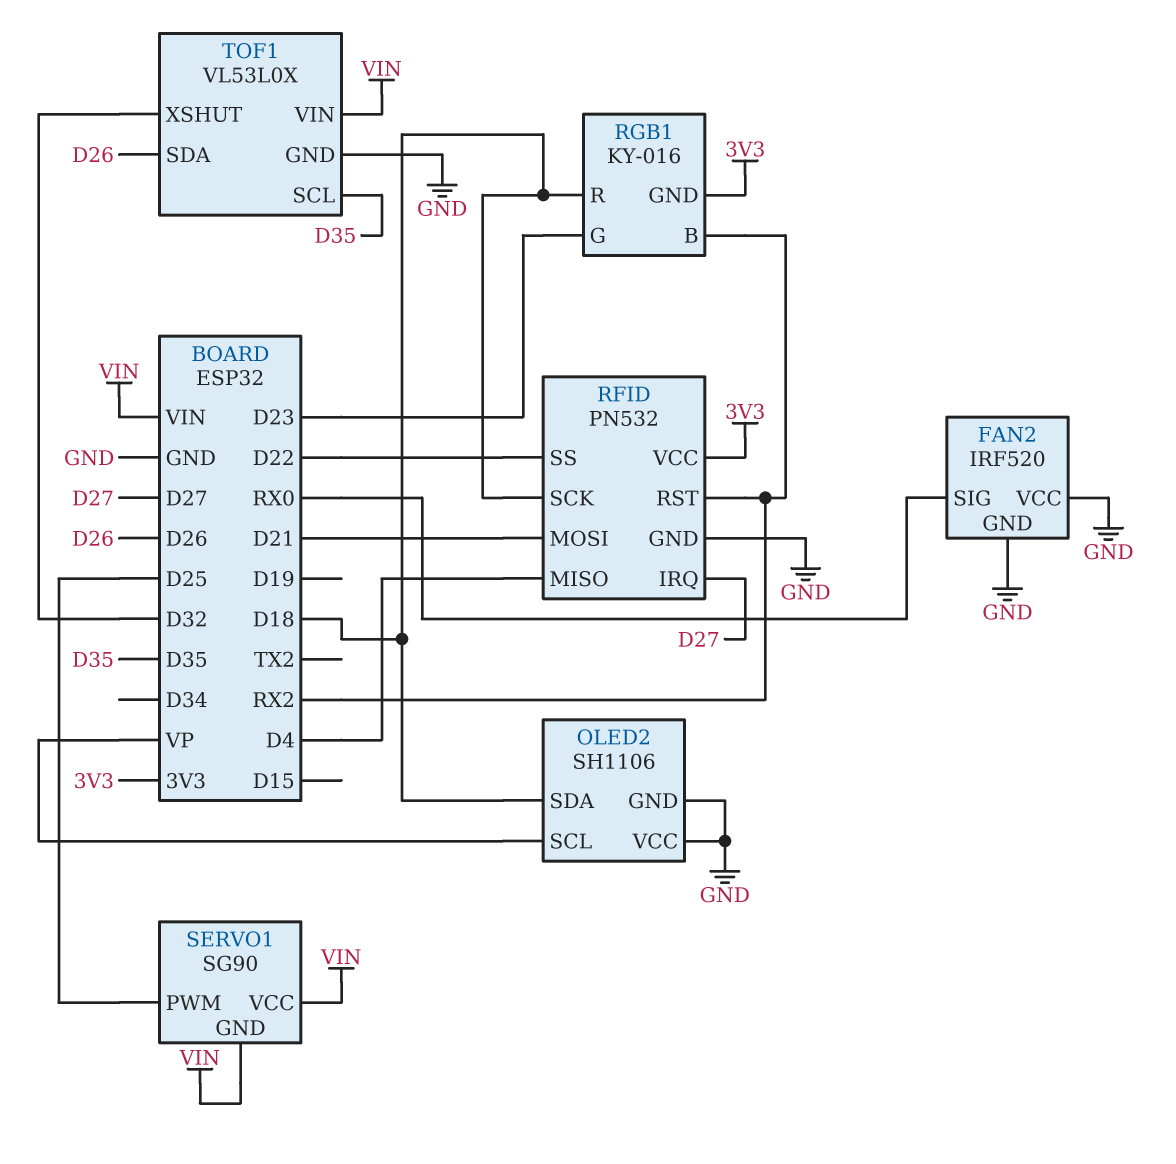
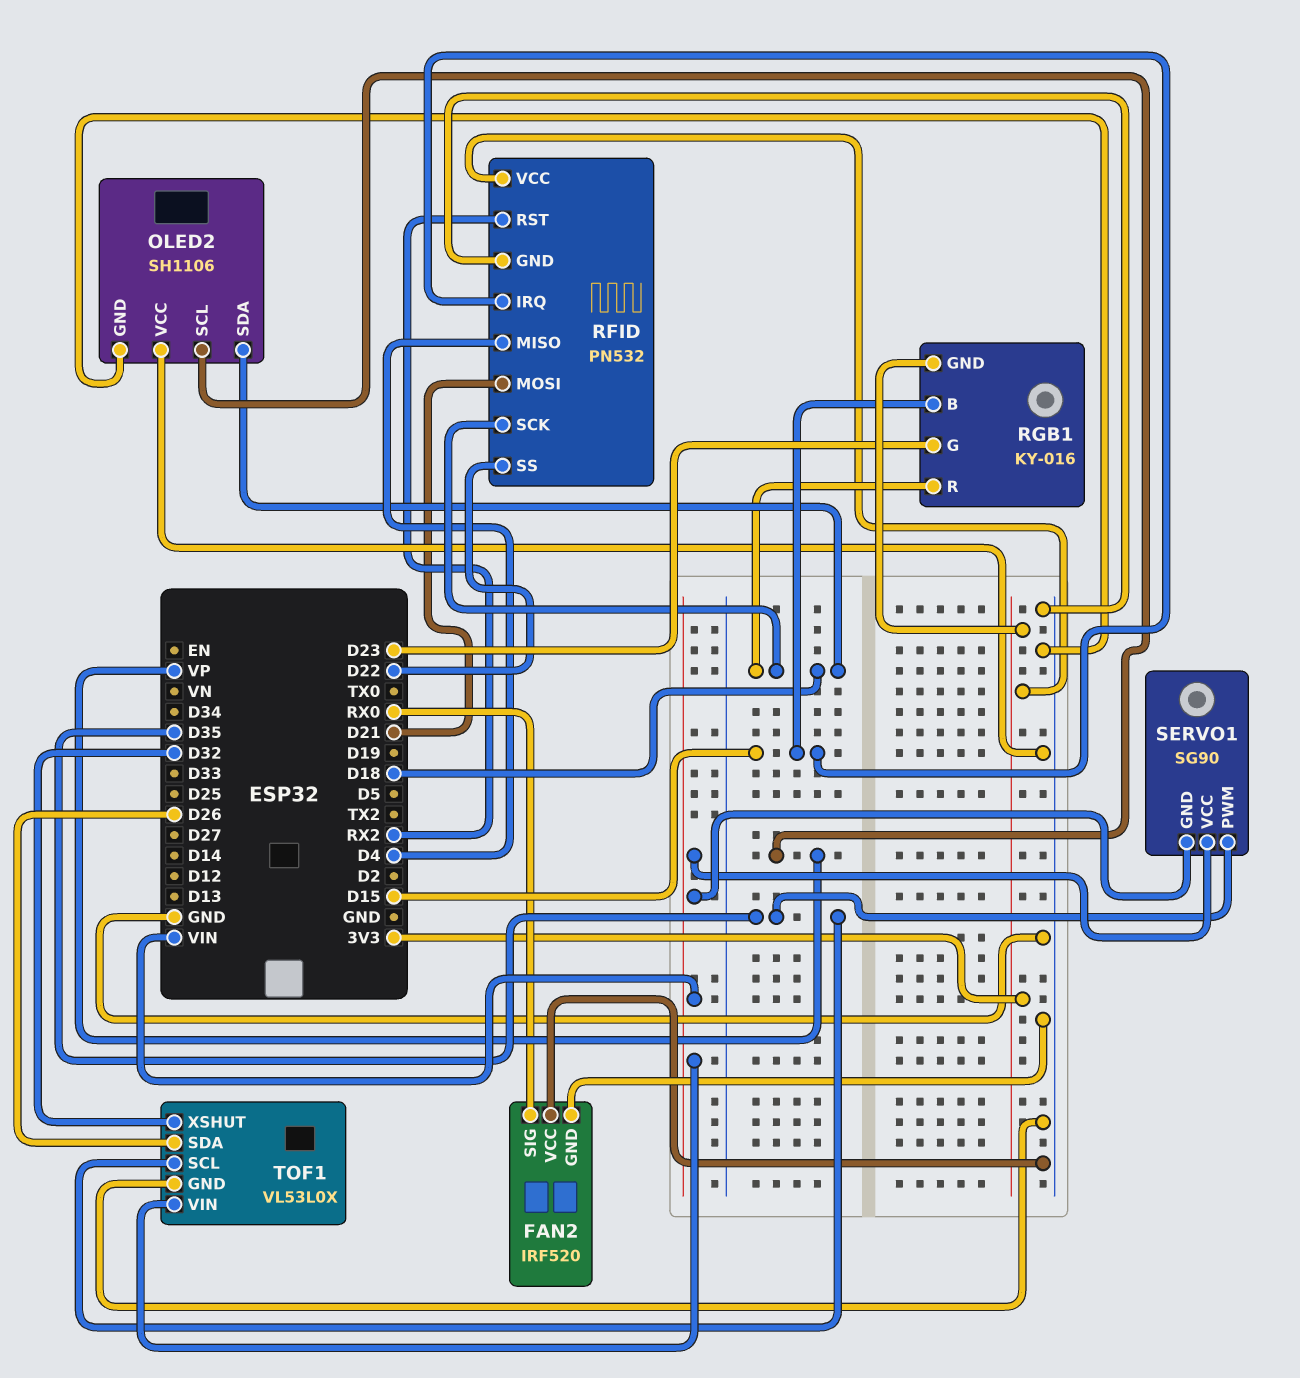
RFID pin IRQ: D27 -> D15
RGB1 pin B: RX2 -> D15
SERVO1 pin PWM: D25 -> D35

